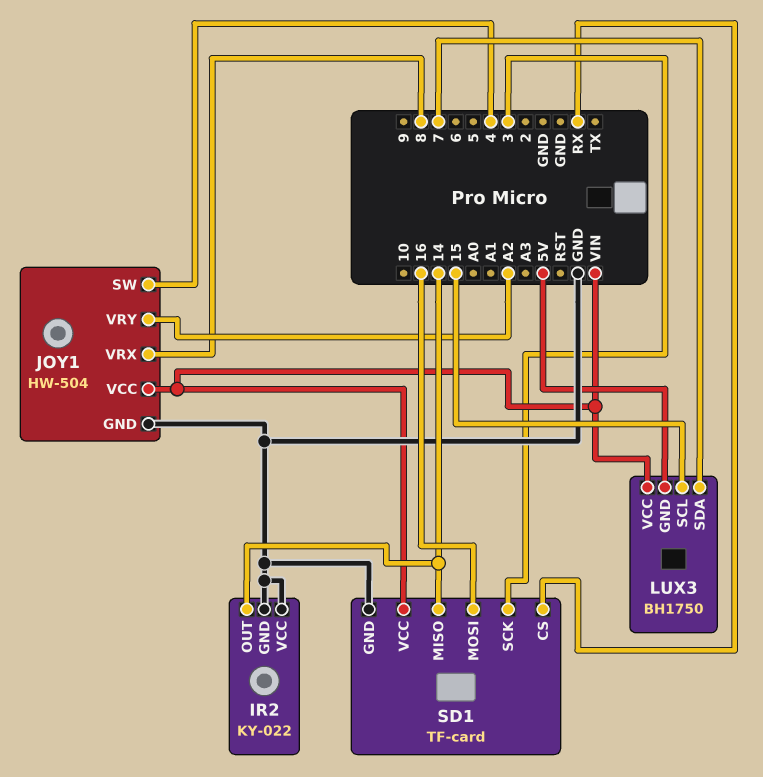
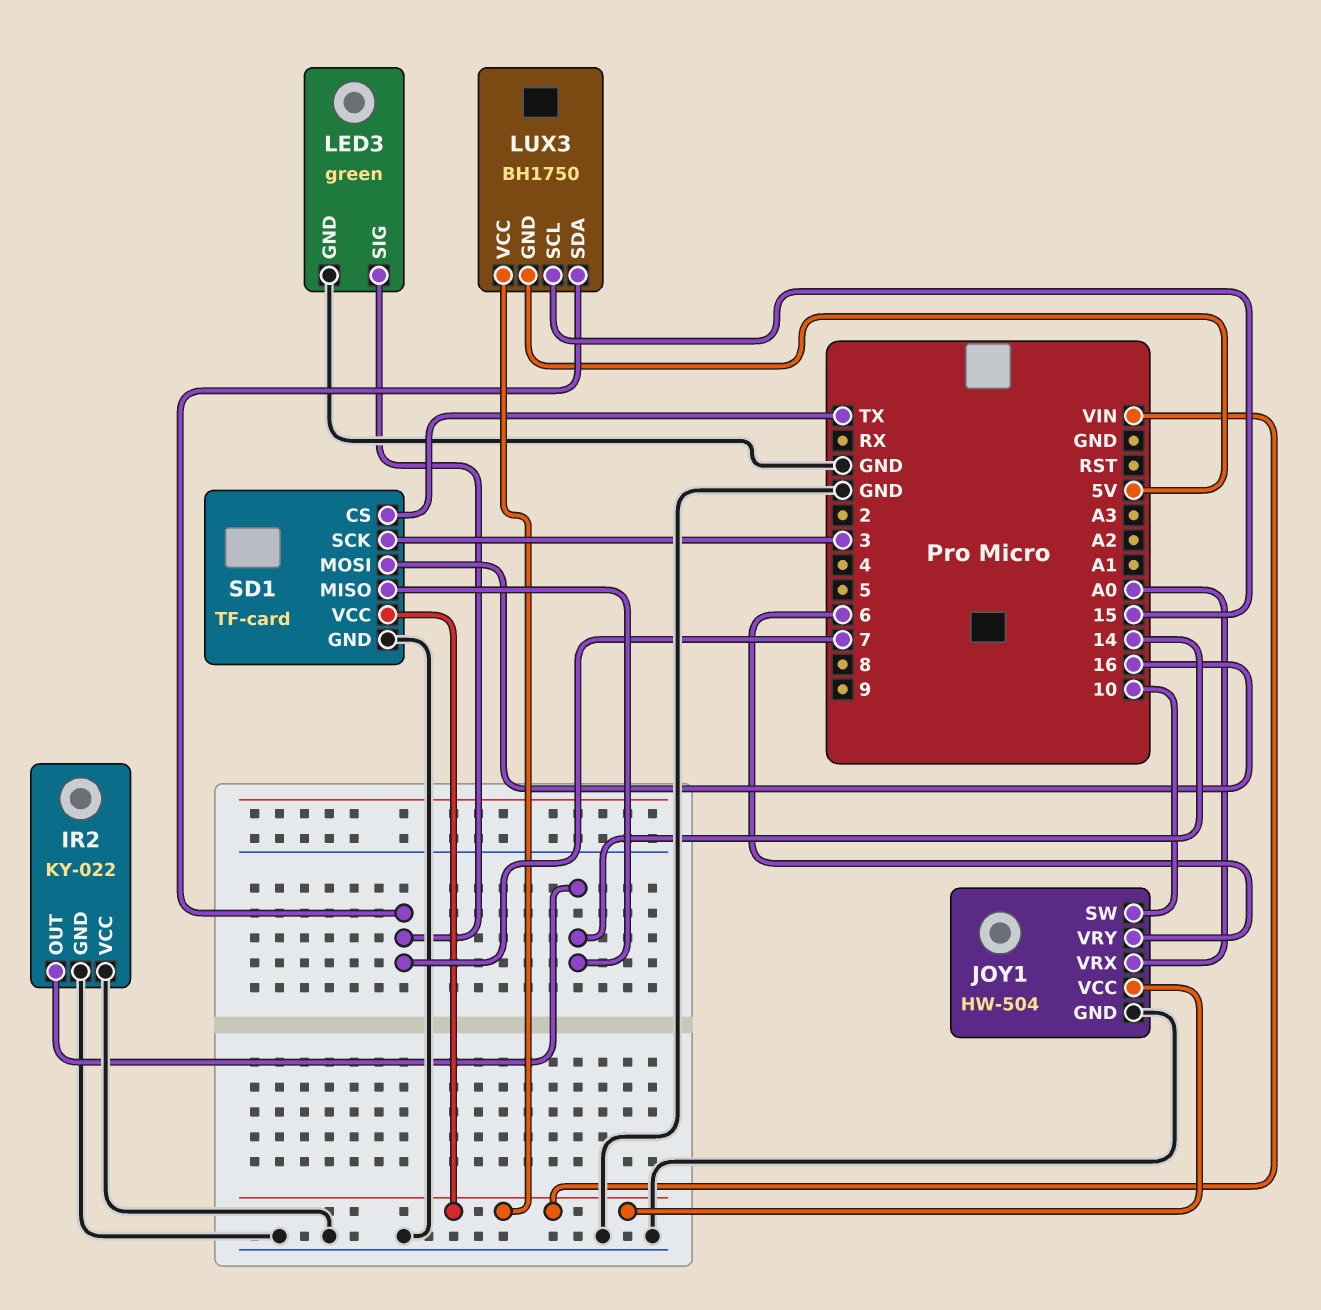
JOY1 pin SW: 4 -> 10
JOY1 pin VRX: 8 -> A0
JOY1 pin VRY: A2 -> 6
LED3: none -> green
LED3 pin GND: none -> GND
LED3 pin SIG: none -> 7
SD1 pin CS: RX -> TX

